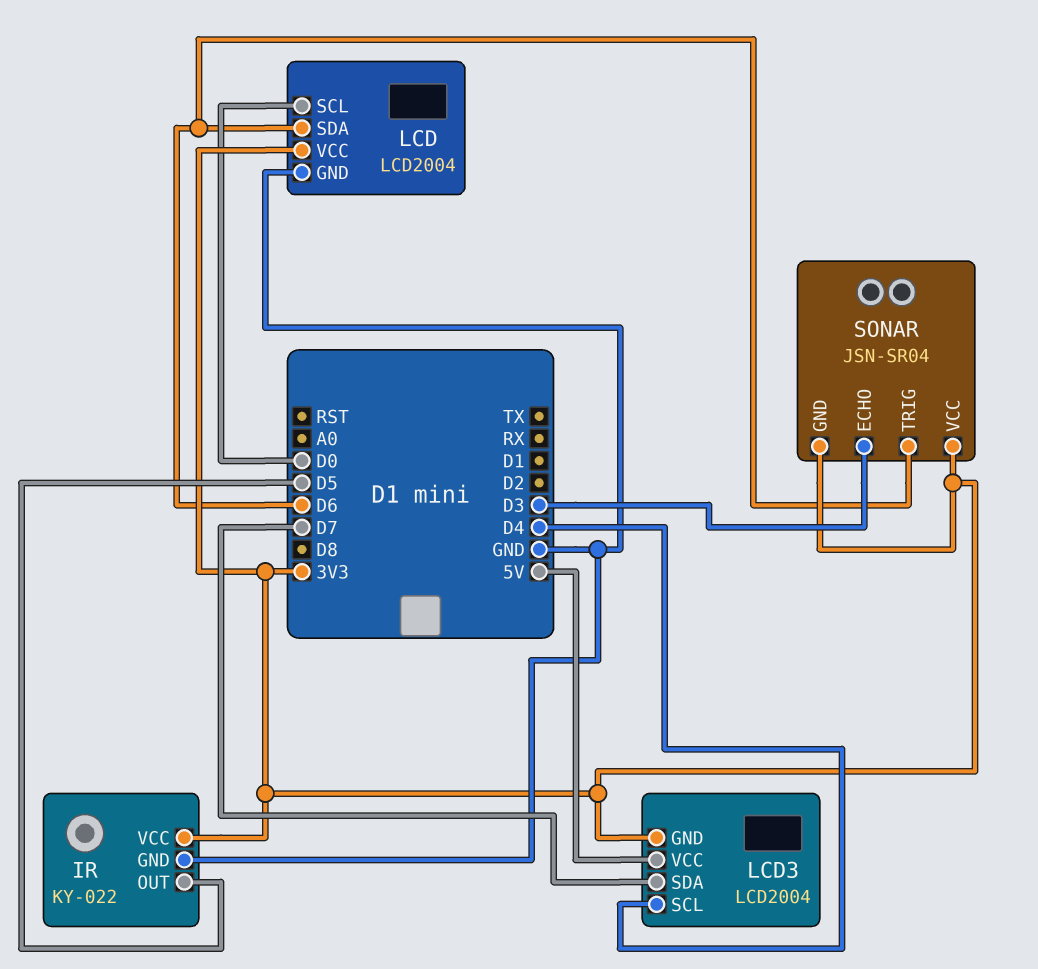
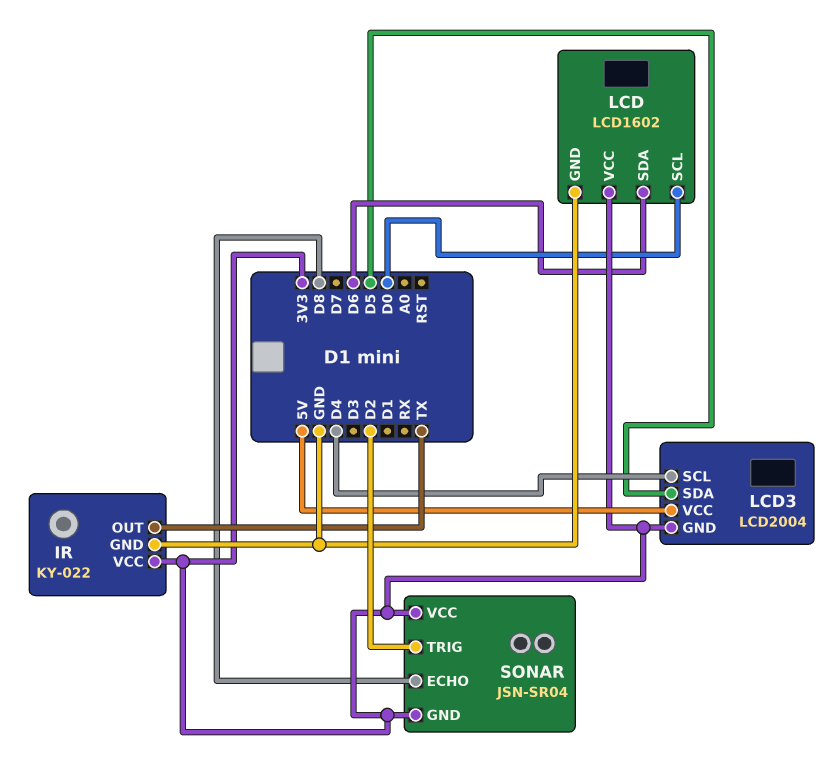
IR pin OUT: D5 -> TX
LCD: LCD2004 -> LCD1602
LCD3 pin SDA: D7 -> D5
SONAR pin ECHO: D3 -> D8
SONAR pin TRIG: D6 -> D2

